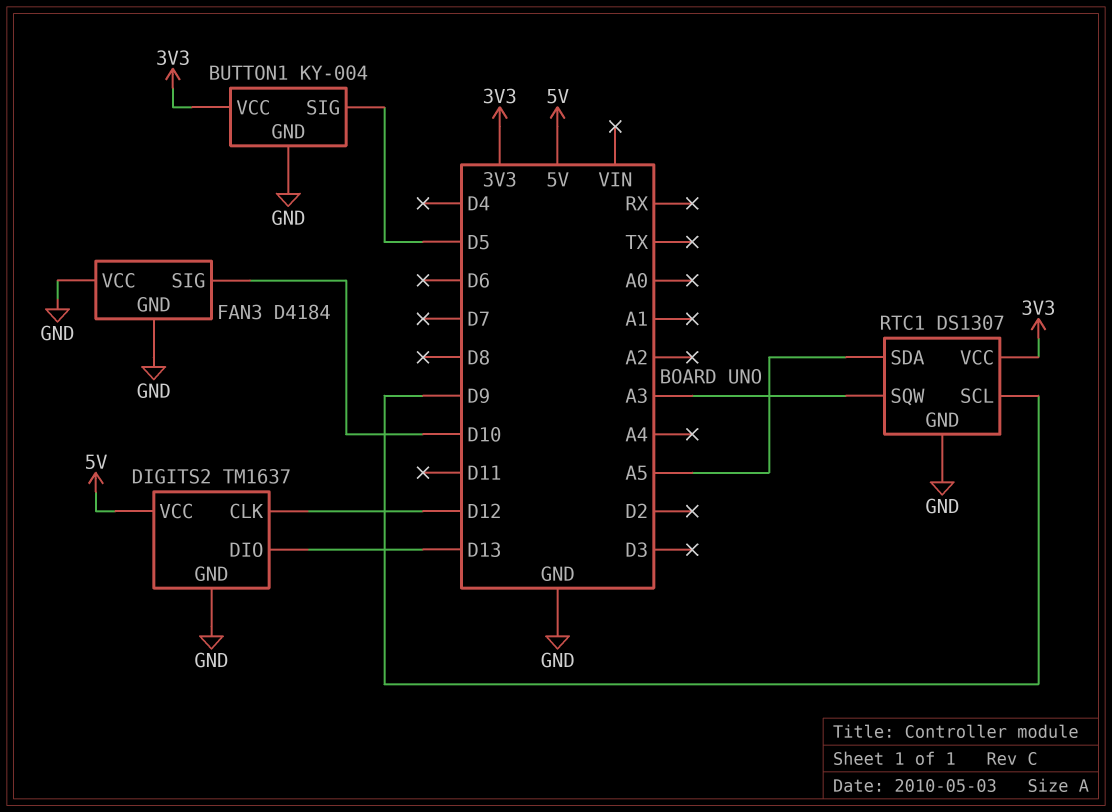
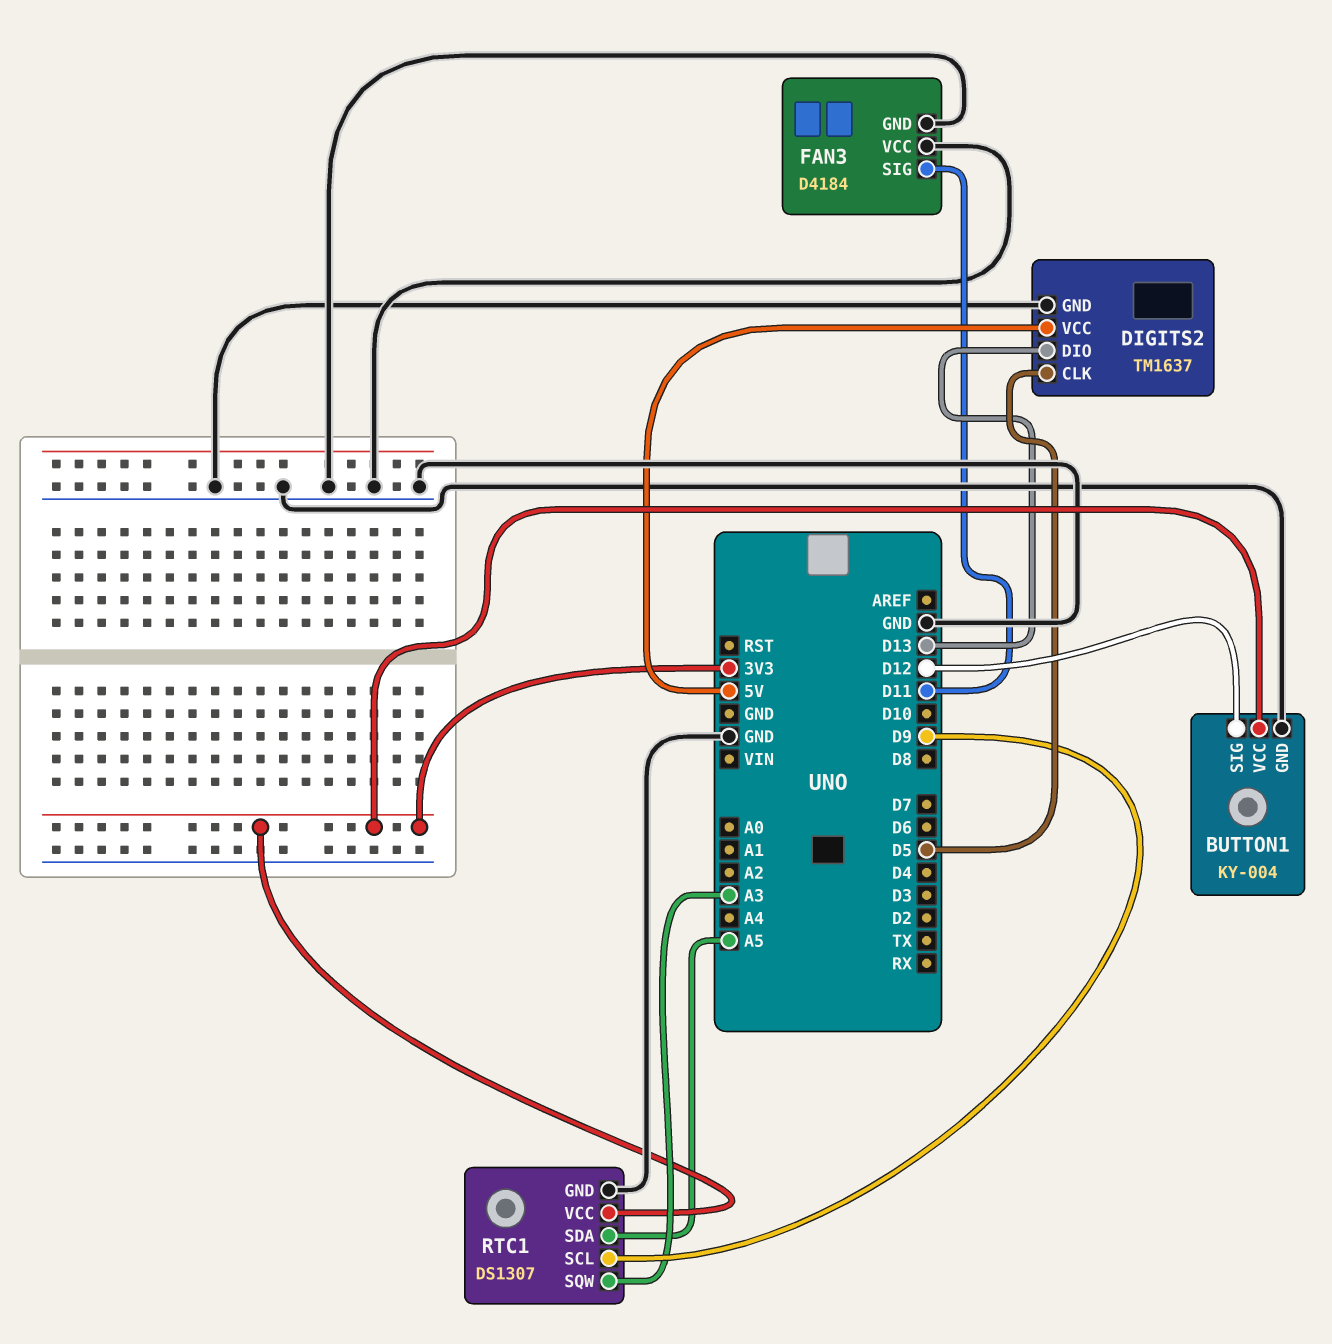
BUTTON1 pin SIG: D5 -> D12
DIGITS2 pin CLK: D12 -> D5
FAN3 pin SIG: D10 -> D11

